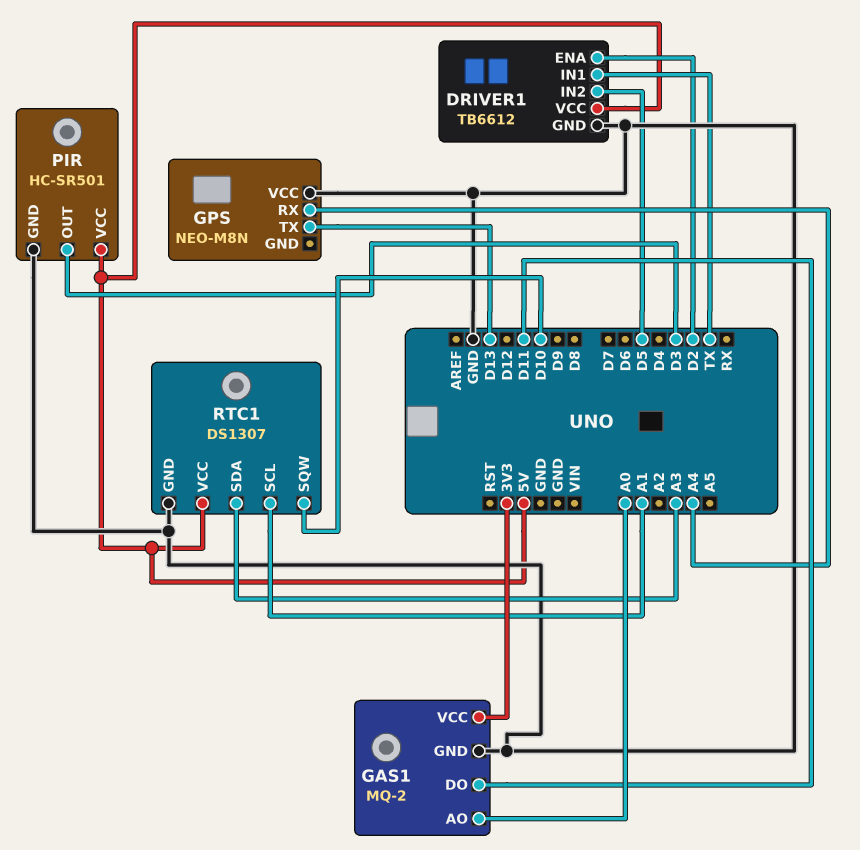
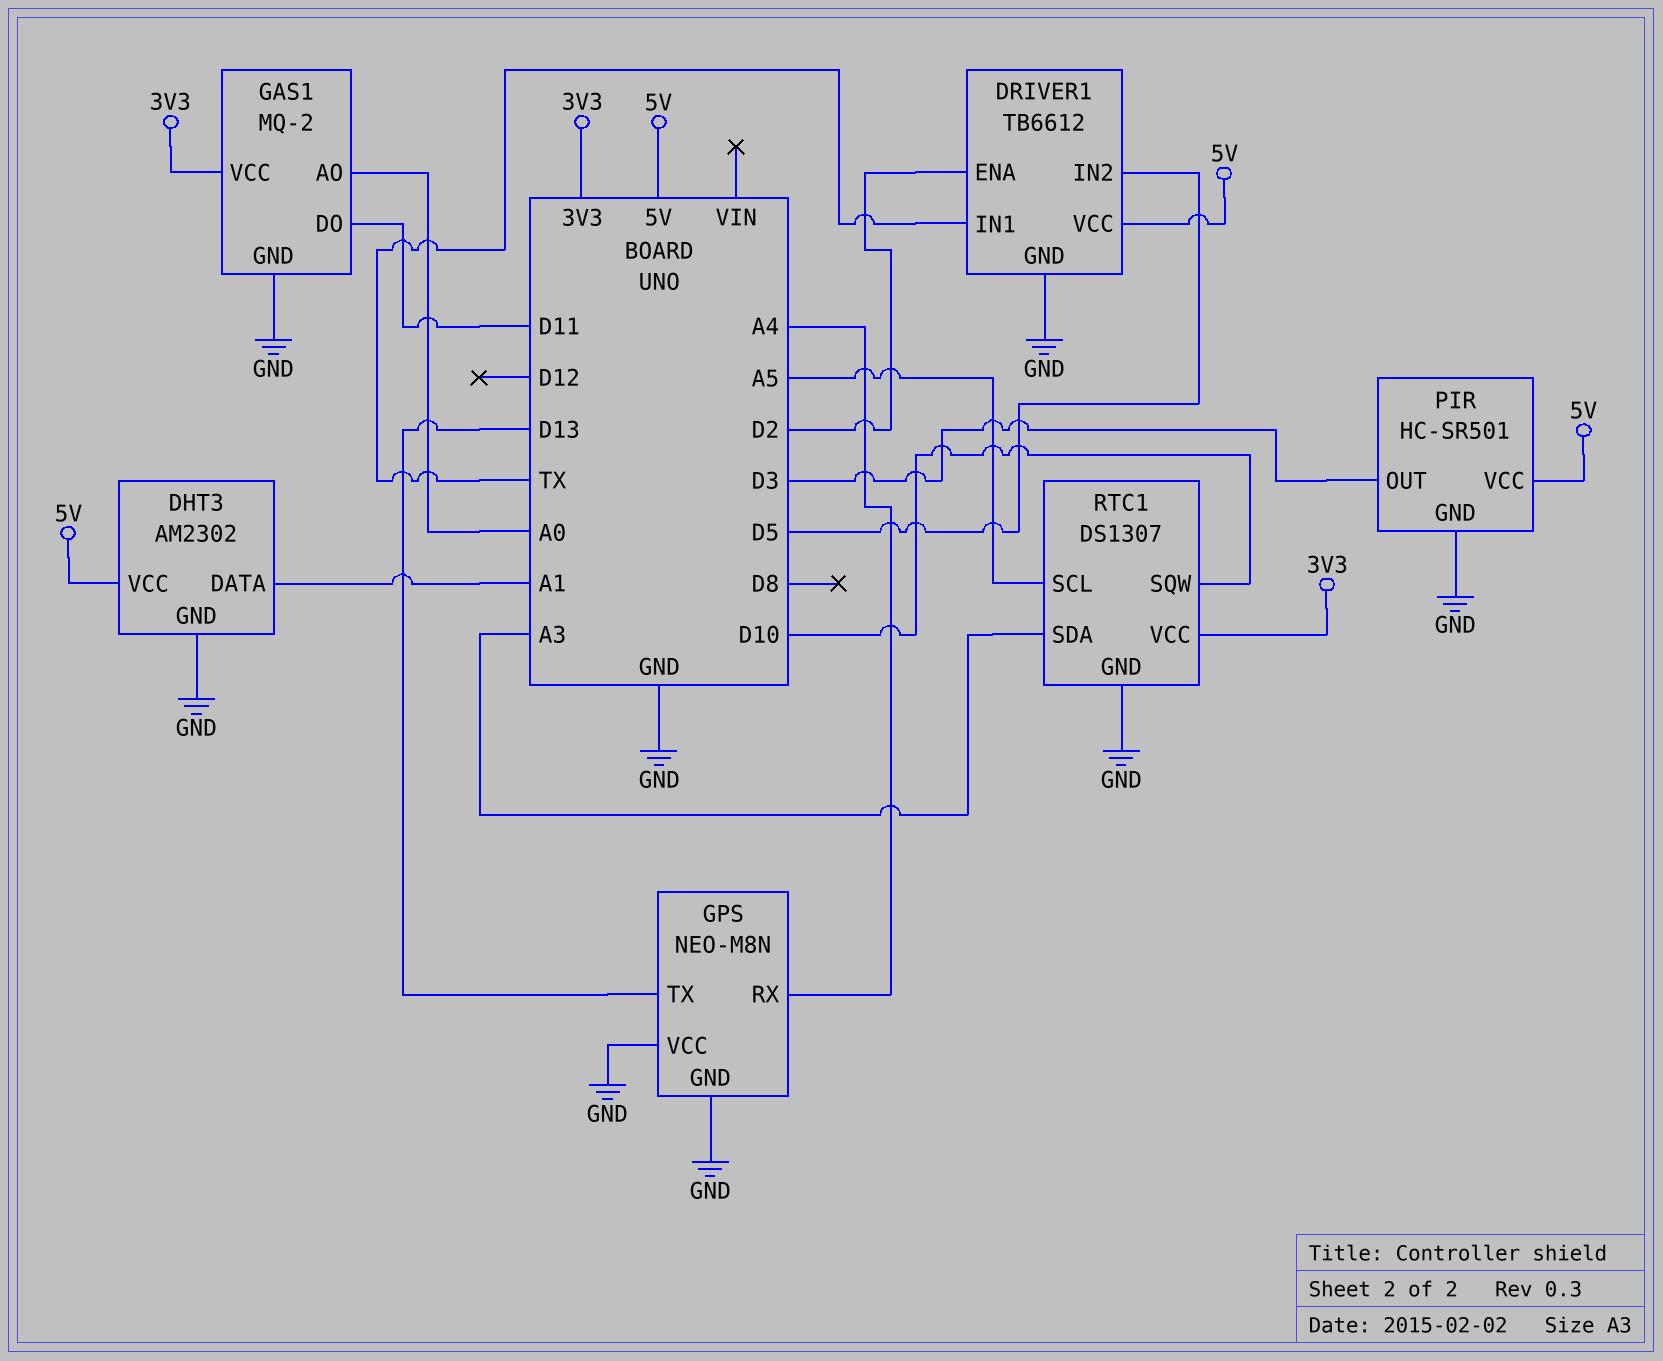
DHT3: none -> AM2302
DHT3 pin DATA: none -> A1
DHT3 pin GND: none -> GND
DHT3 pin VCC: none -> 5V
GPS pin GND: none -> GND
RTC1 pin SCL: A1 -> A5
RTC1 pin VCC: 5V -> 3V3

